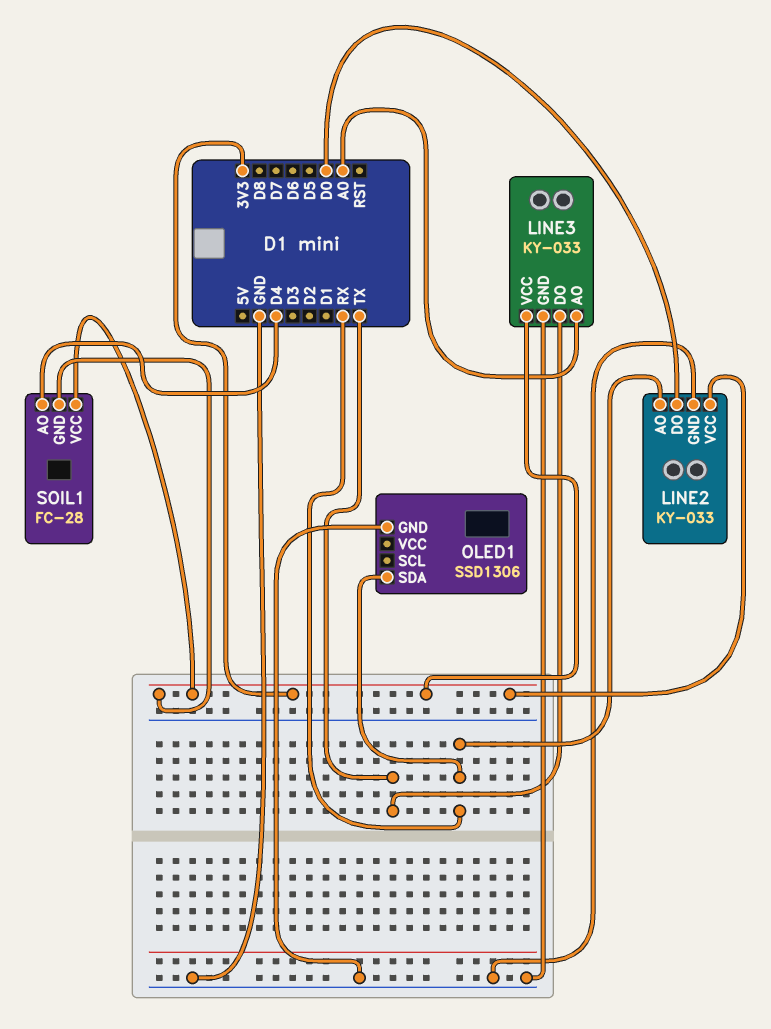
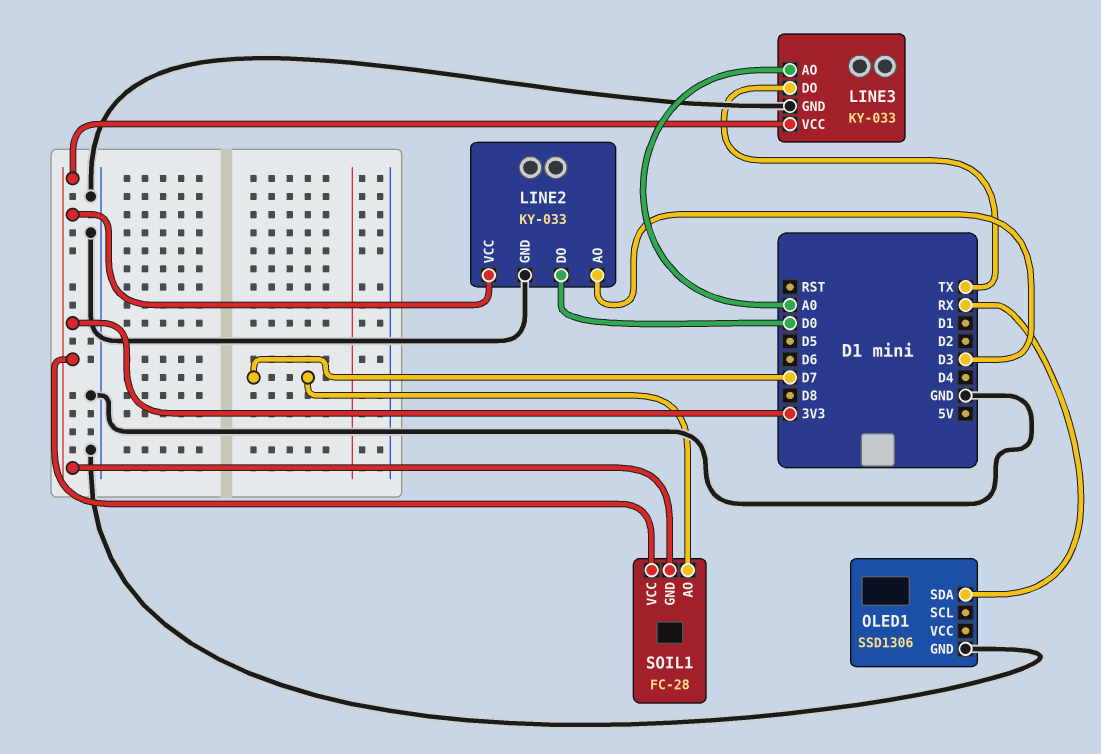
LINE2 pin AO: RX -> D3
SOIL1 pin AO: D4 -> D7

